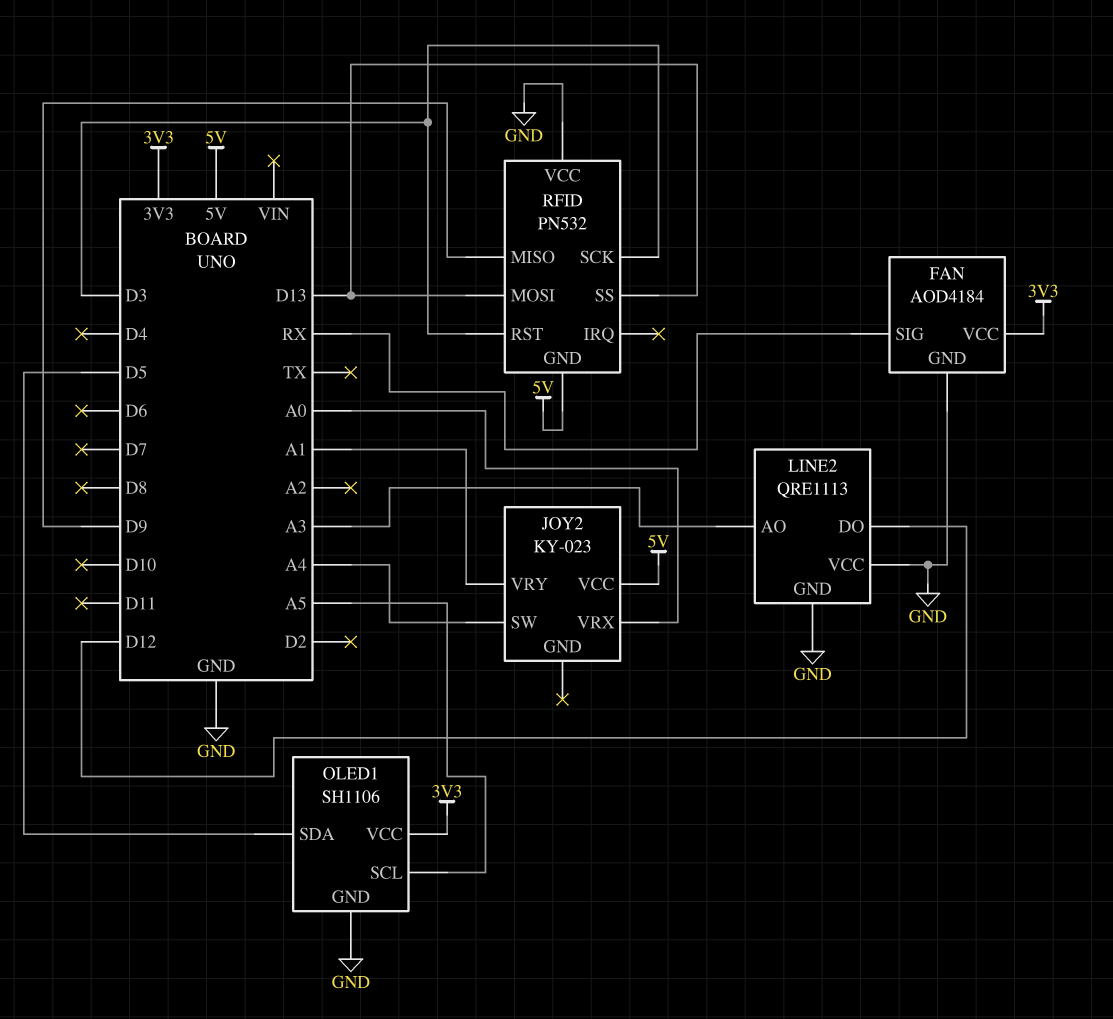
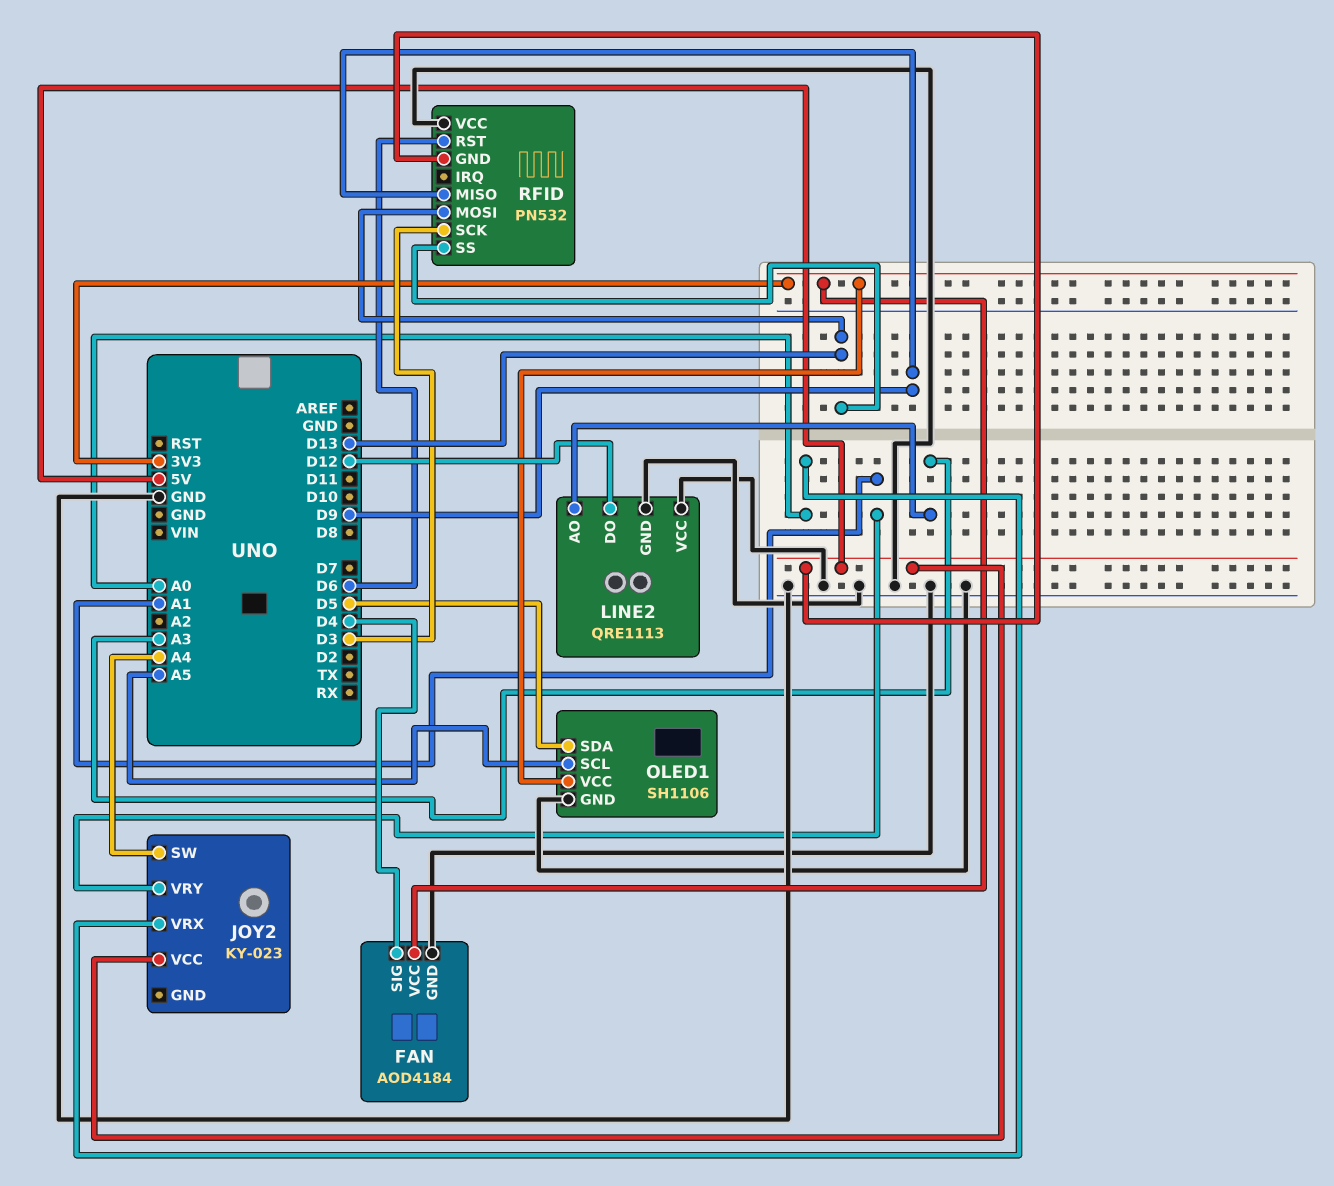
FAN pin SIG: RX -> D4
RFID pin RST: D3 -> D6

